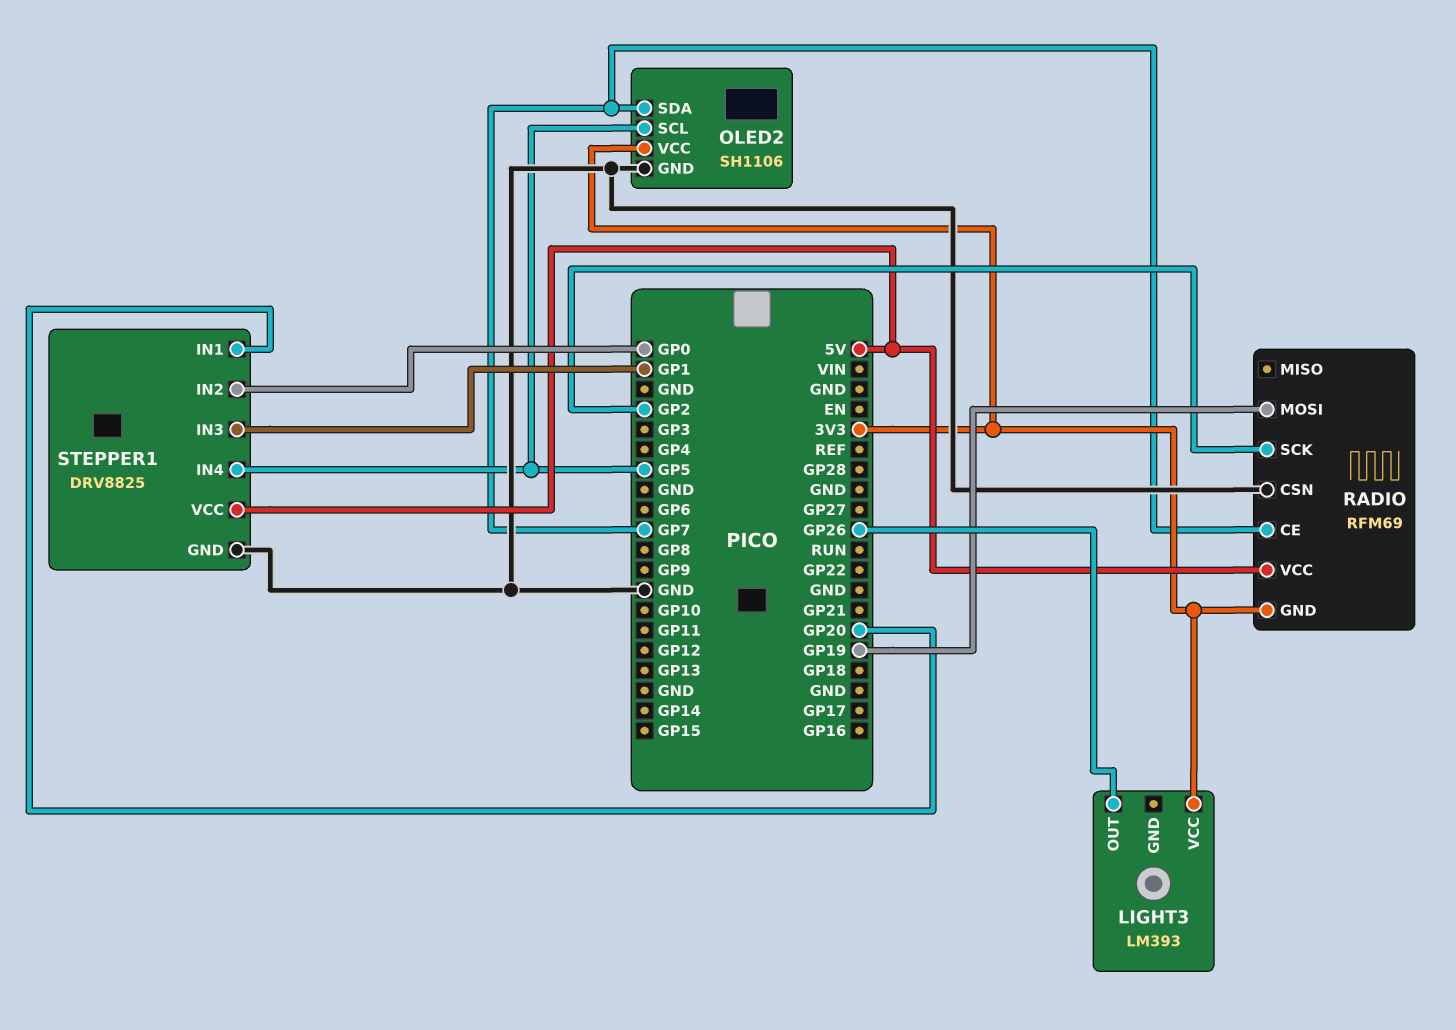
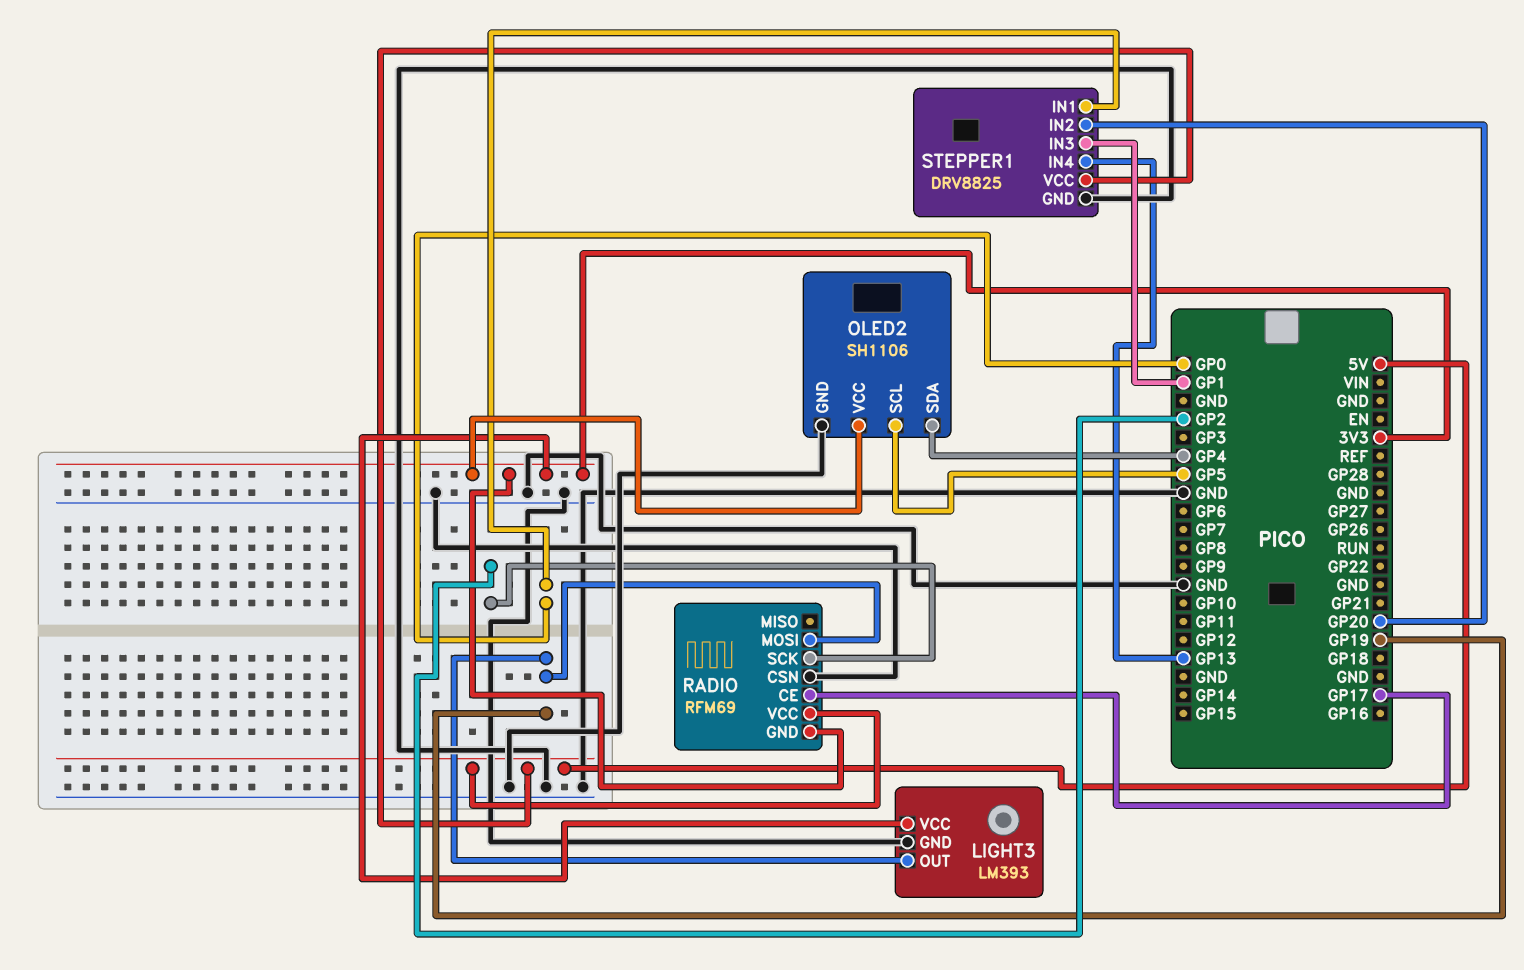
LIGHT3 pin GND: none -> GND
LIGHT3 pin OUT: GP26 -> GP19
OLED2 pin SDA: GP7 -> GP4
RADIO pin CE: GP7 -> GP17
STEPPER1 pin IN1: GP20 -> GP0
STEPPER1 pin IN2: GP0 -> GP20
STEPPER1 pin IN4: GP5 -> GP13

